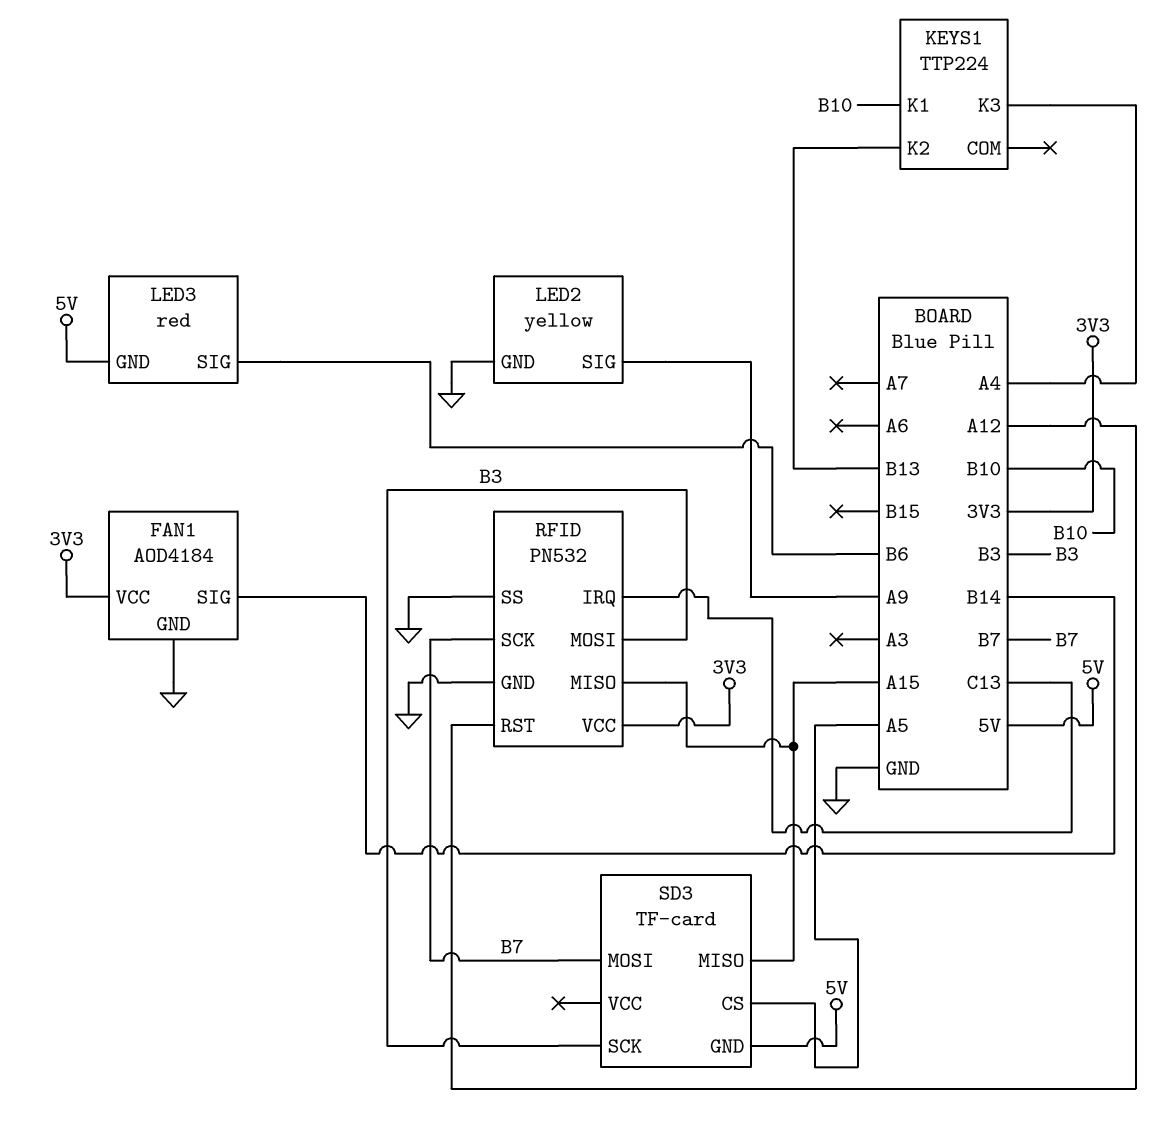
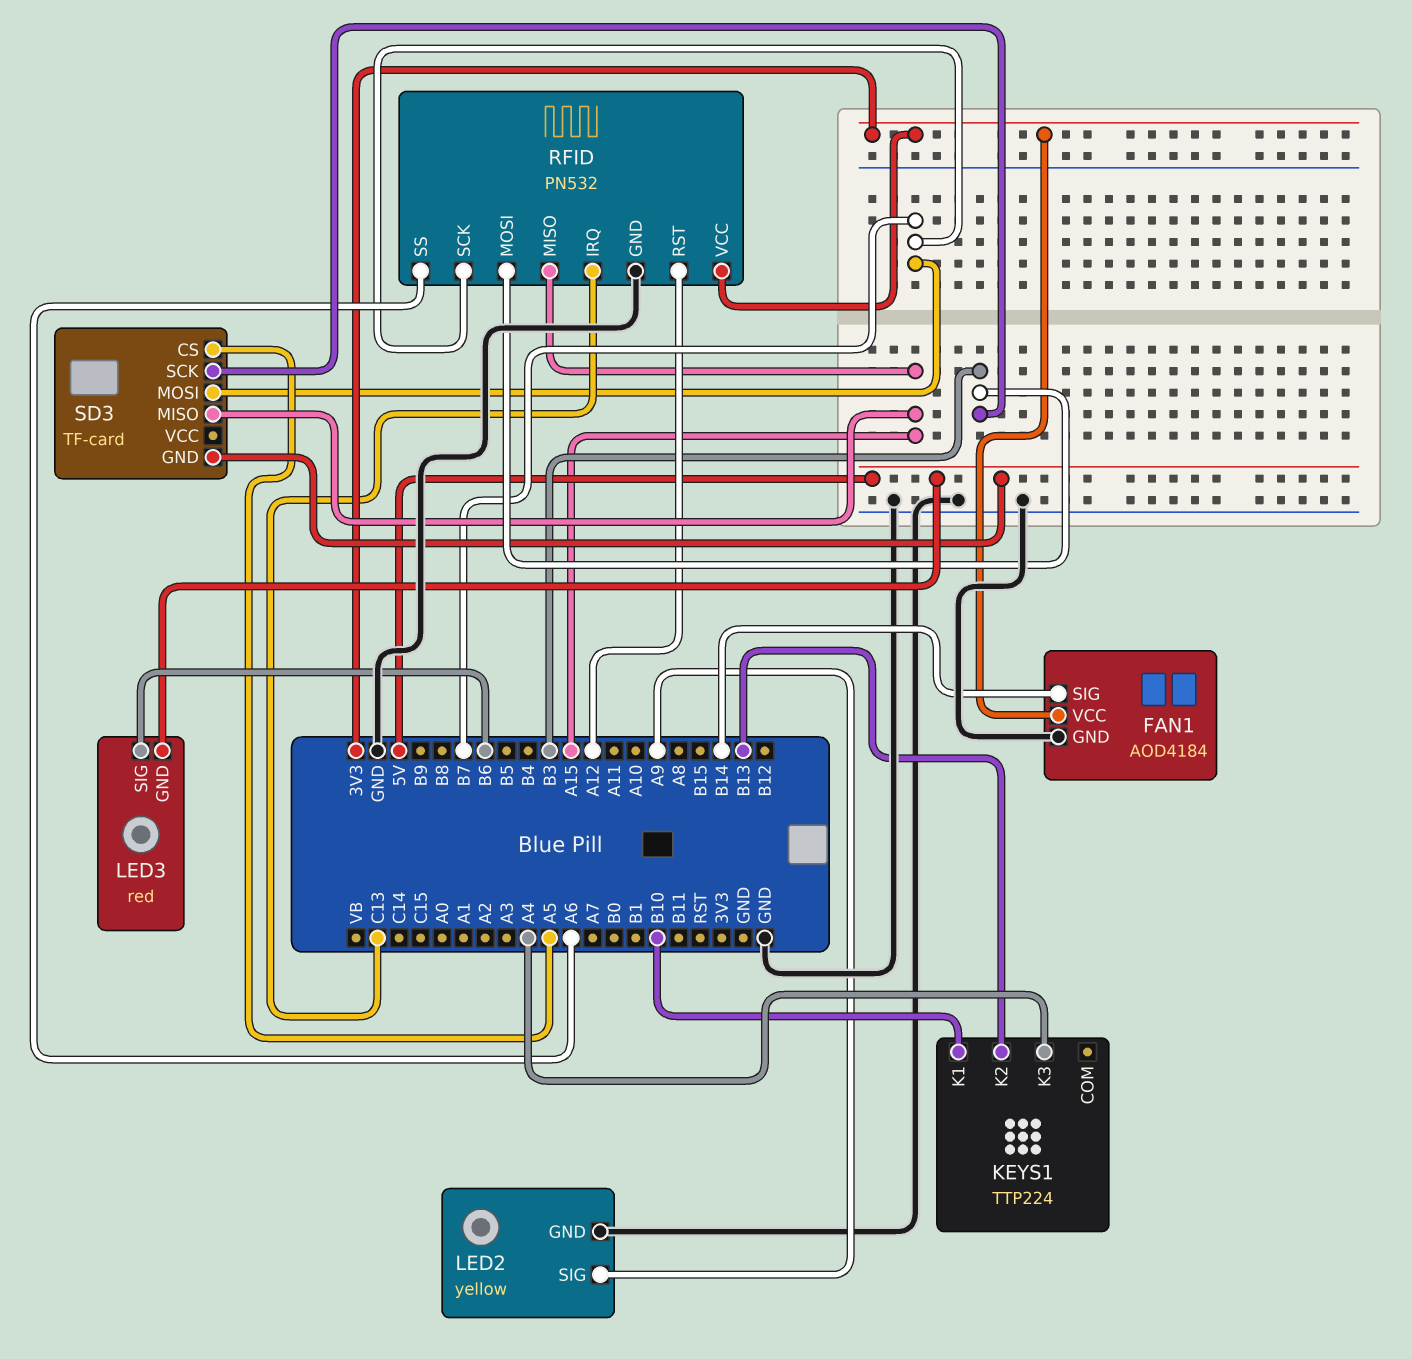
RFID pin SS: GND -> A6

